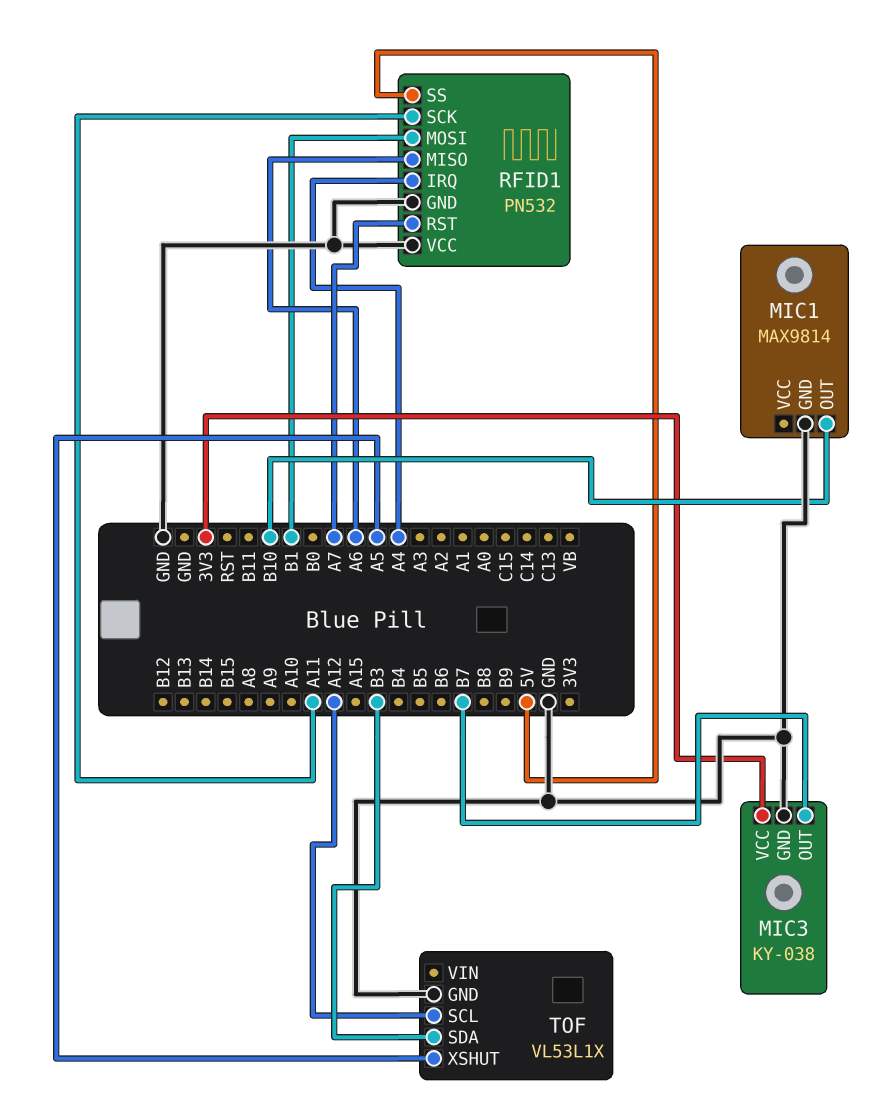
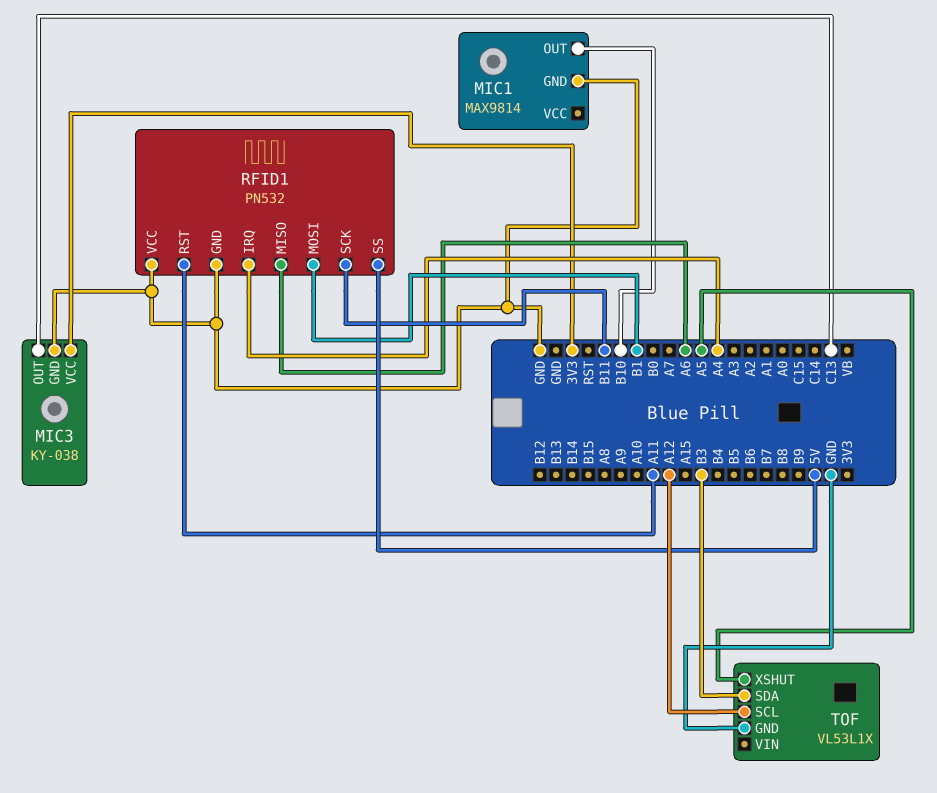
MIC3 pin OUT: B7 -> C13
RFID1 pin RST: A7 -> A11
RFID1 pin SCK: A11 -> B11

